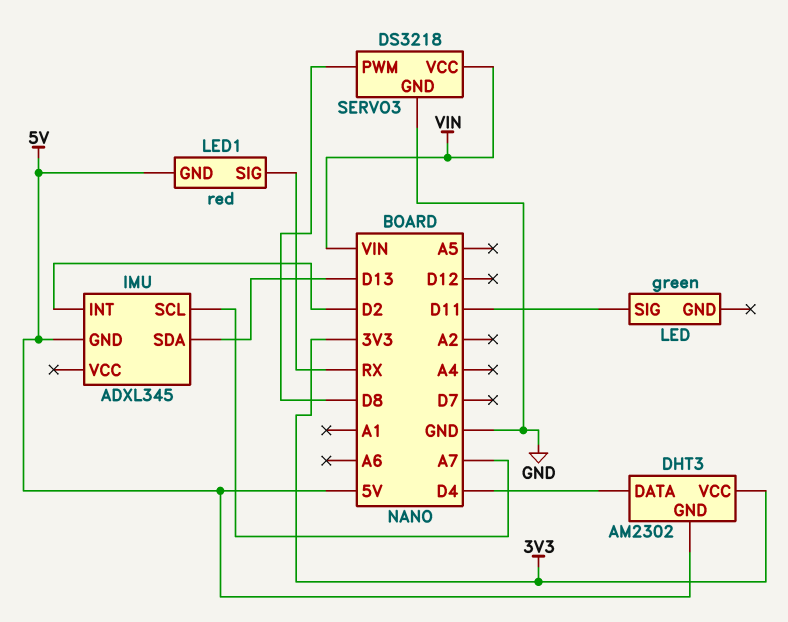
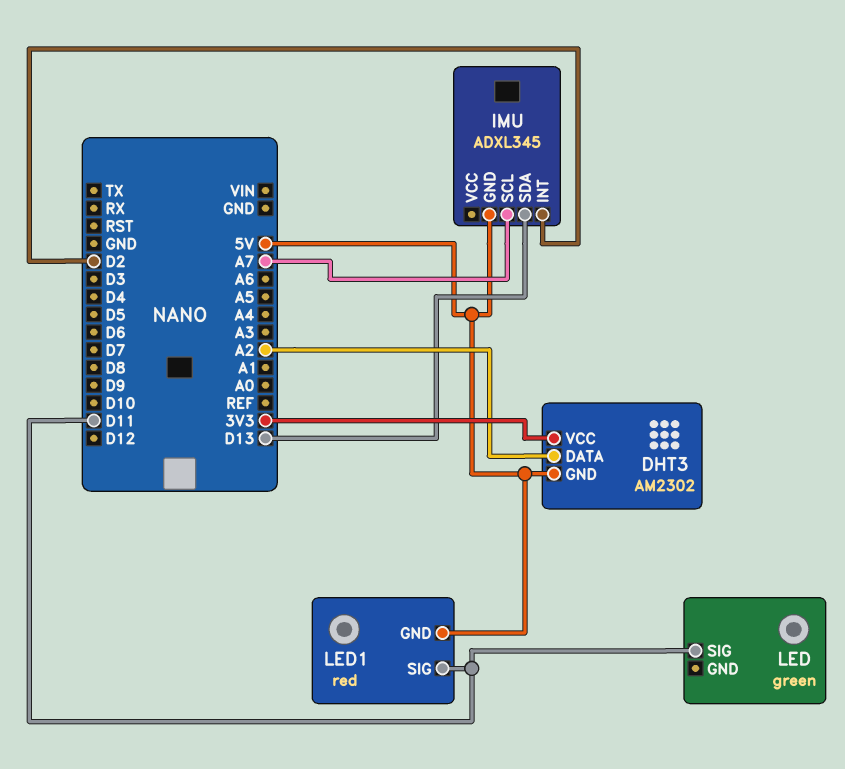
DHT3 pin DATA: D4 -> A2
LED1 pin SIG: RX -> D11
SERVO3: DS3218 -> none
SERVO3 pin GND: GND -> none
SERVO3 pin PWM: D8 -> none
SERVO3 pin VCC: VIN -> none

